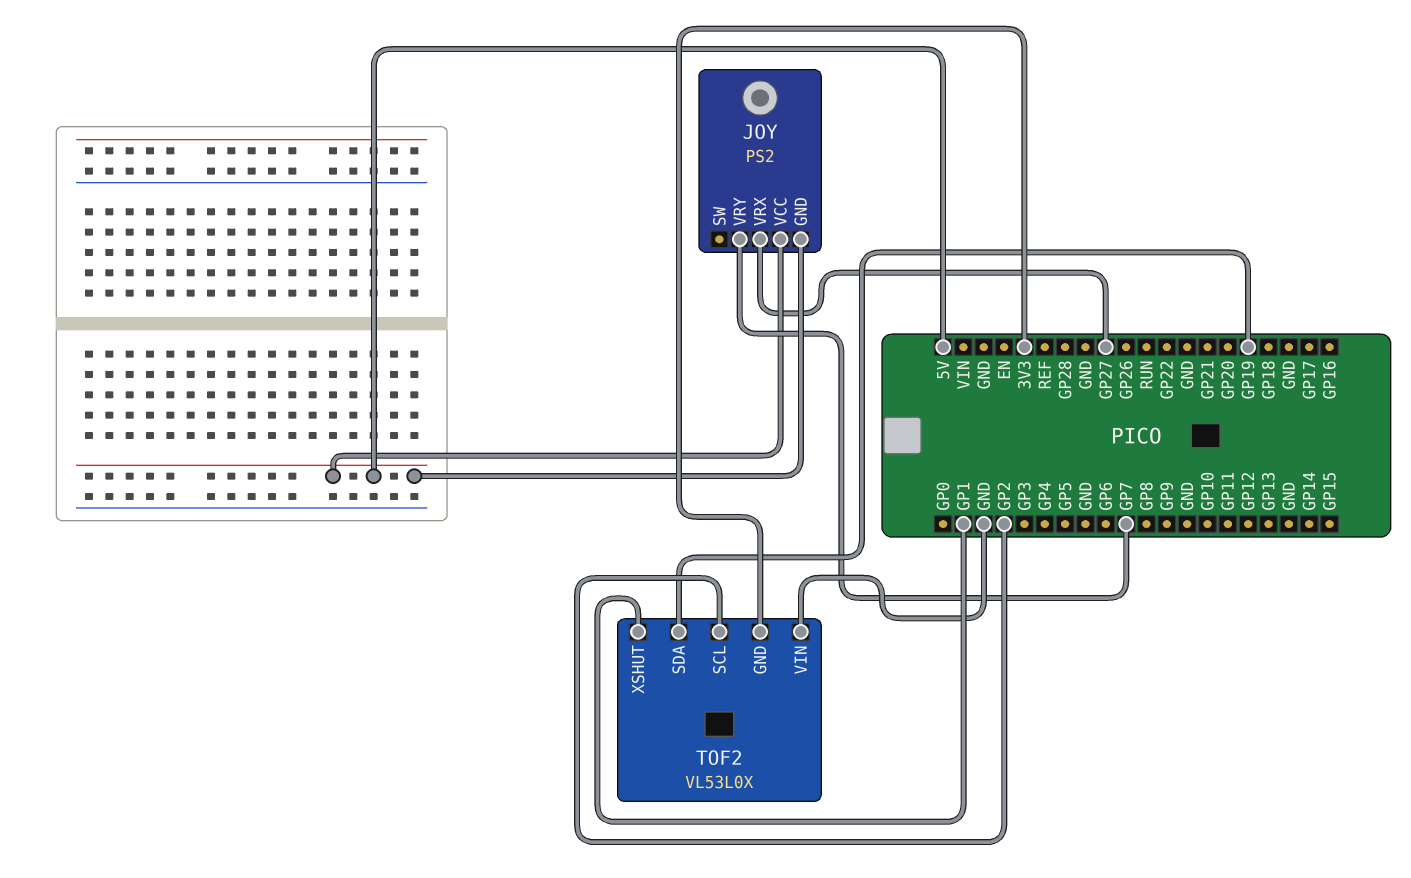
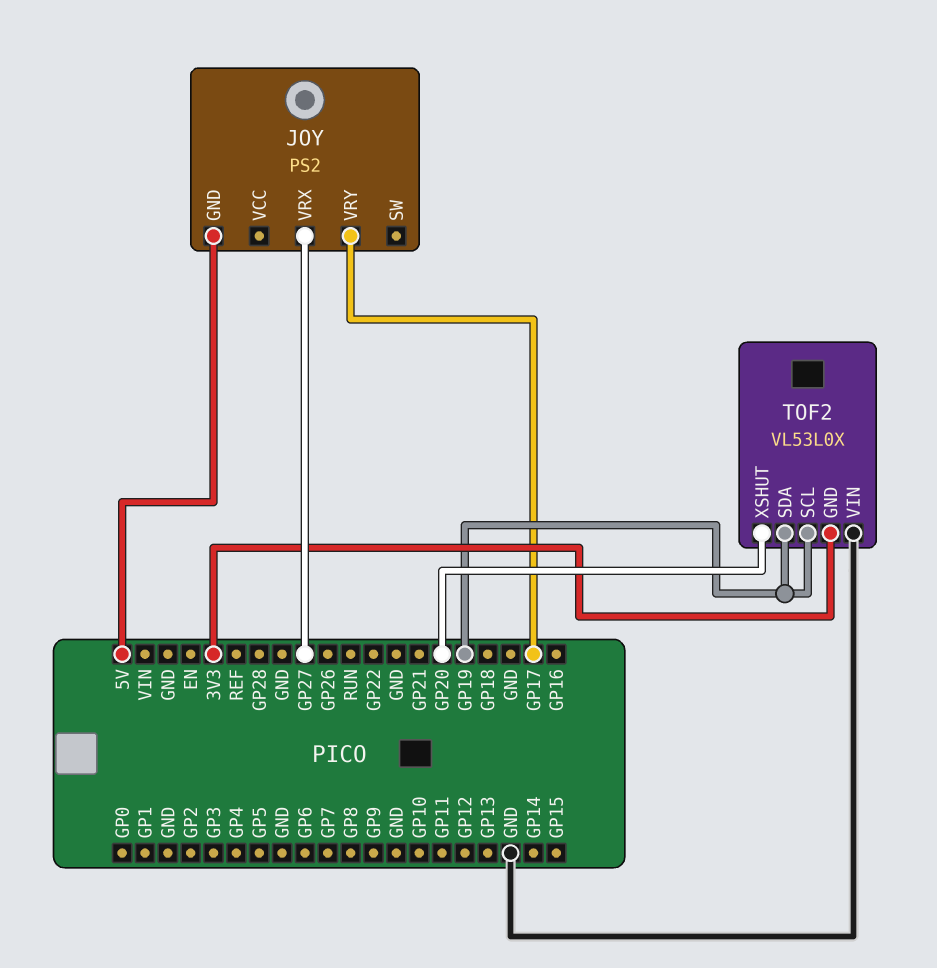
JOY pin VCC: 5V -> none
JOY pin VRY: GP7 -> GP17
TOF2 pin SCL: GP2 -> GP19
TOF2 pin XSHUT: GP1 -> GP20

